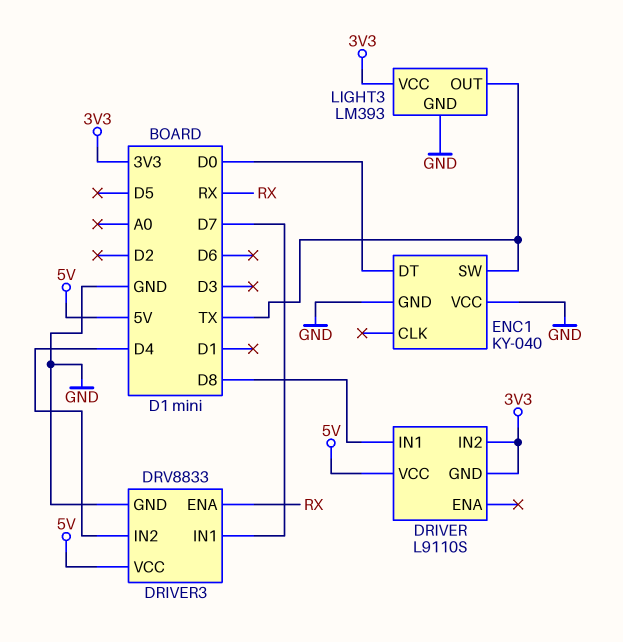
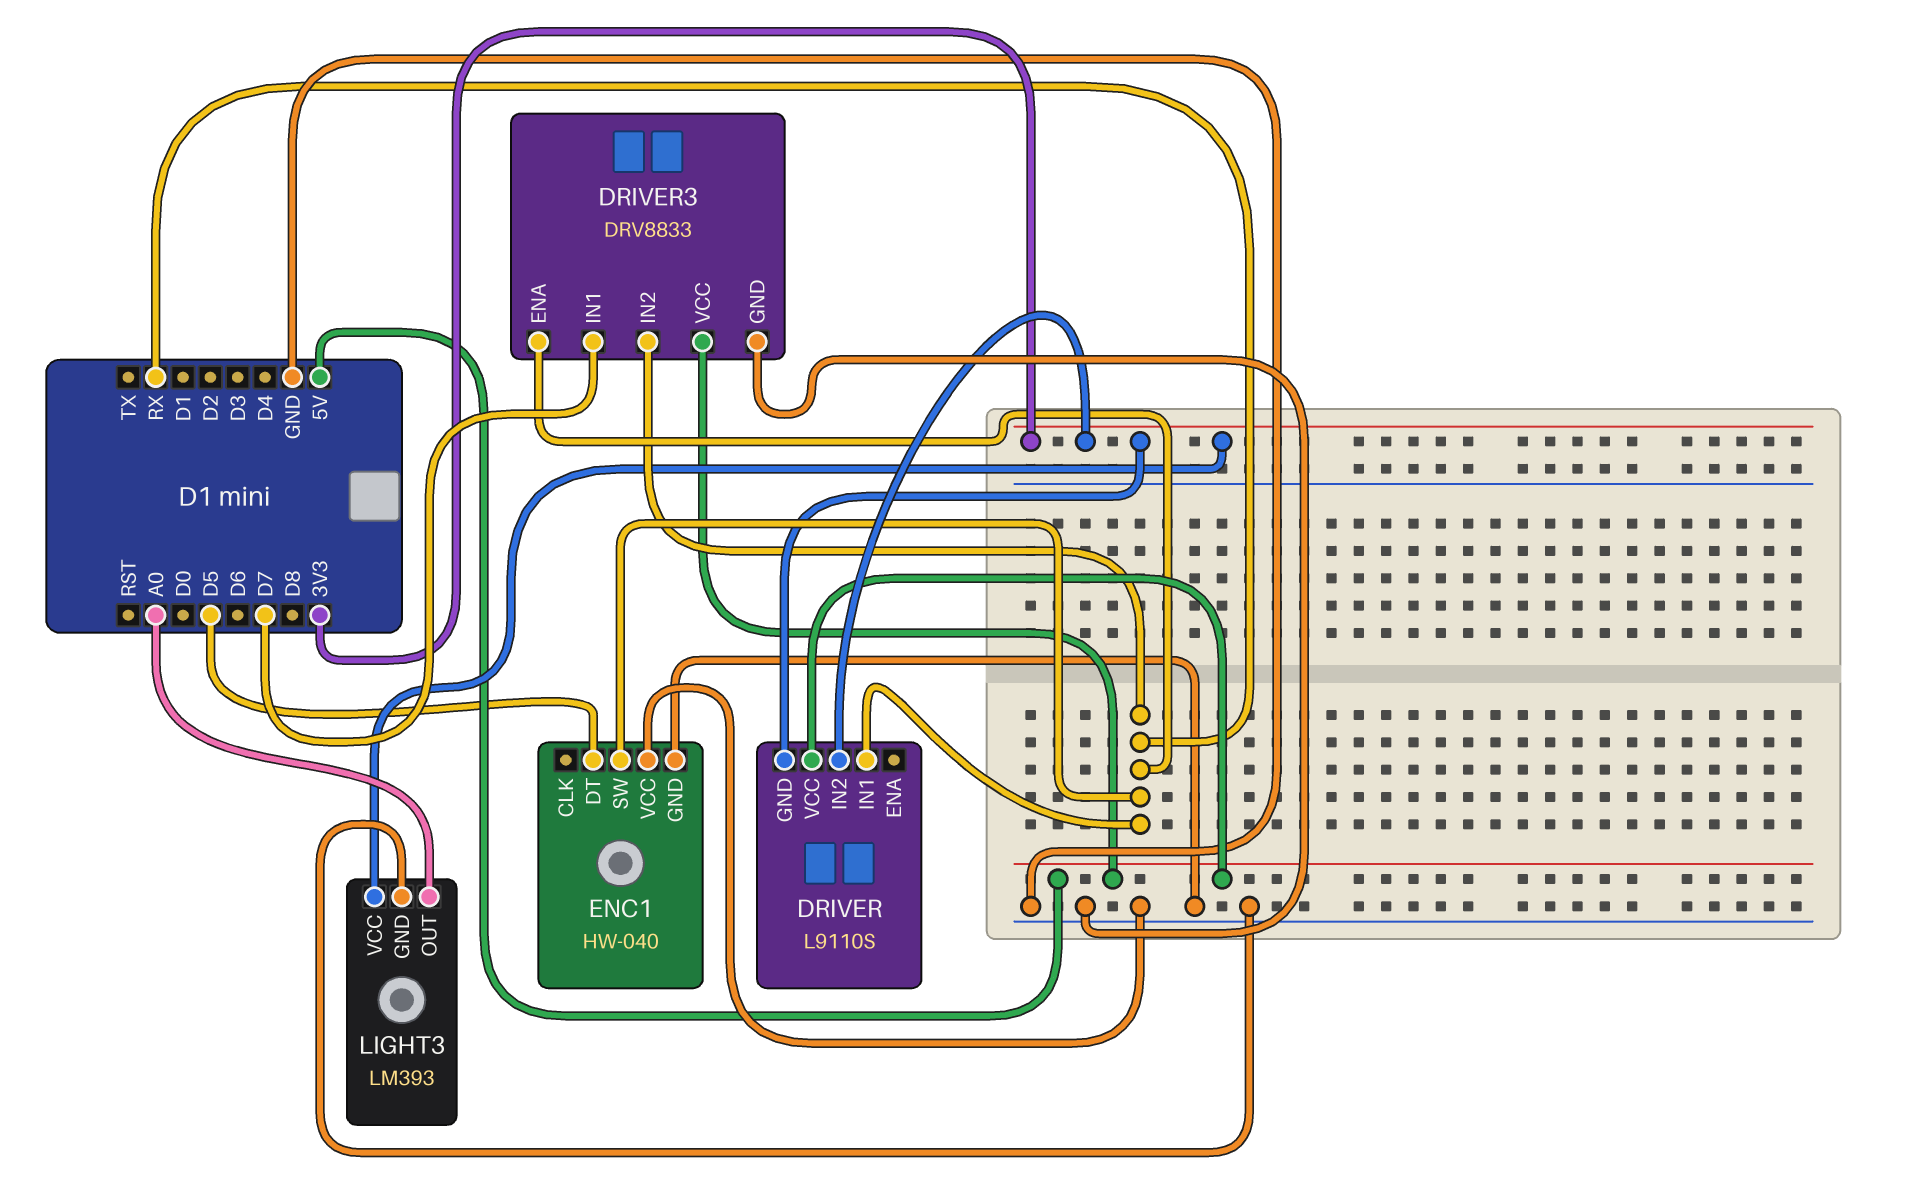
DRIVER pin IN1: D8 -> RX
DRIVER3 pin IN2: D4 -> RX
ENC1: KY-040 -> HW-040
ENC1 pin DT: D0 -> D5
ENC1 pin SW: TX -> RX
LIGHT3 pin OUT: TX -> A0

